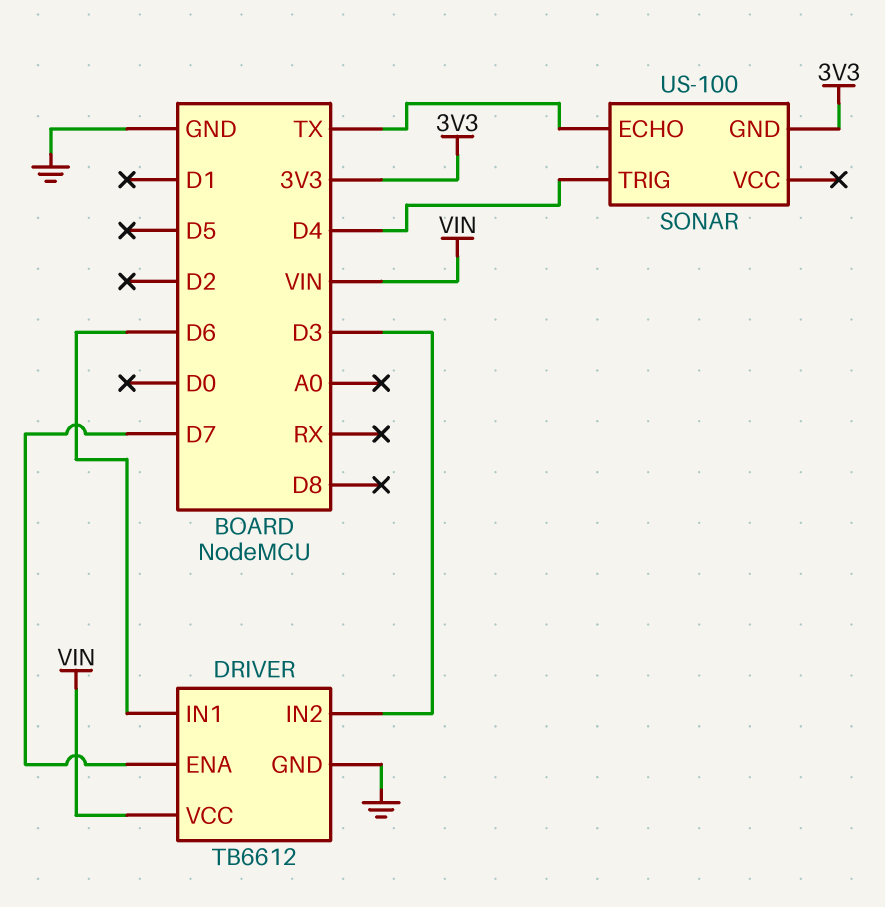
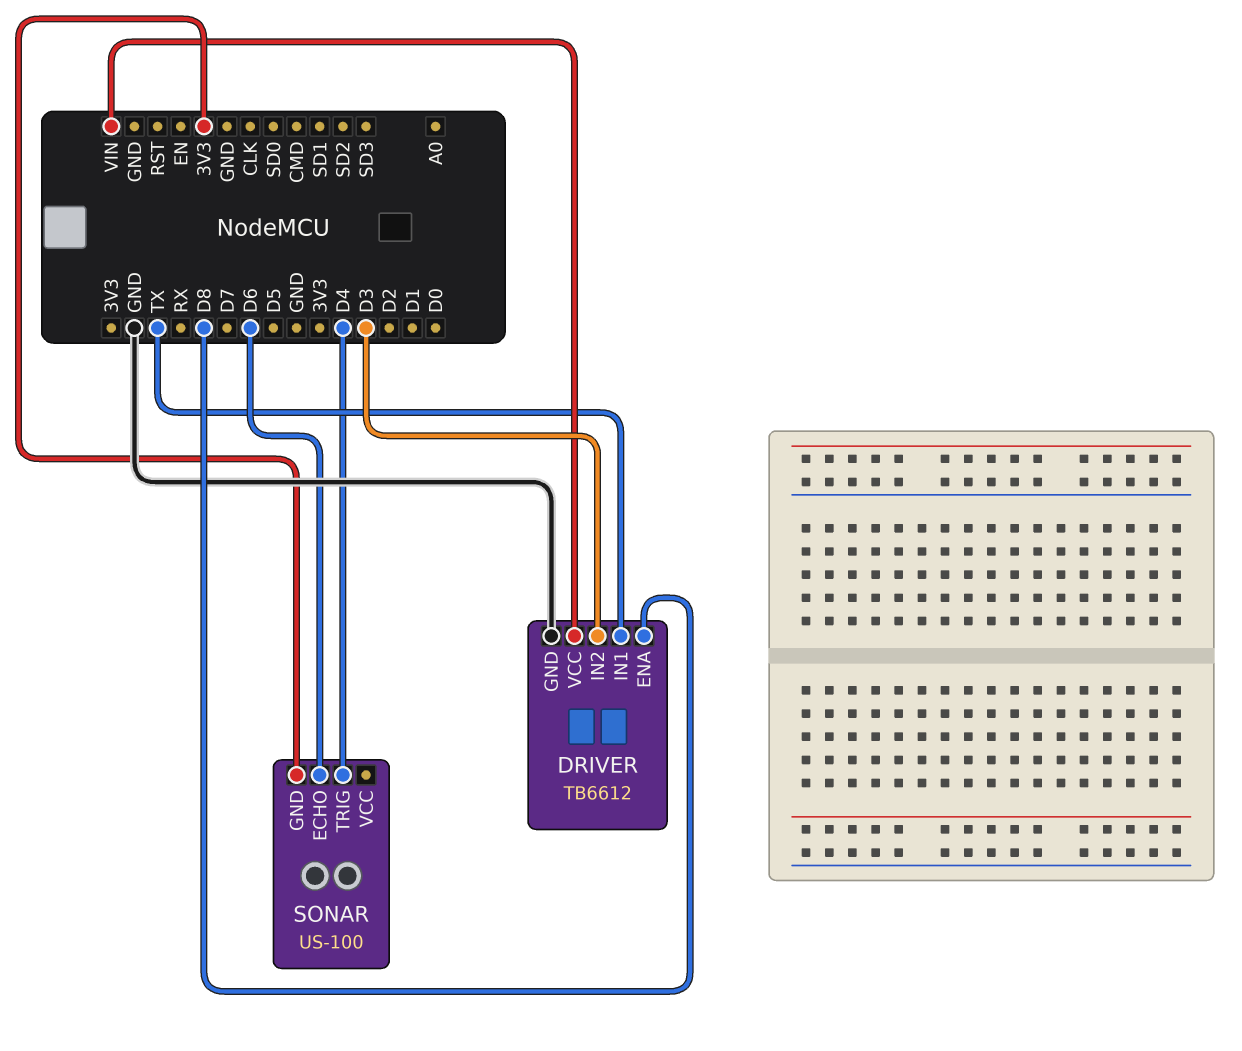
DRIVER pin ENA: D7 -> D8
DRIVER pin IN1: D6 -> TX
SONAR pin ECHO: TX -> D6

